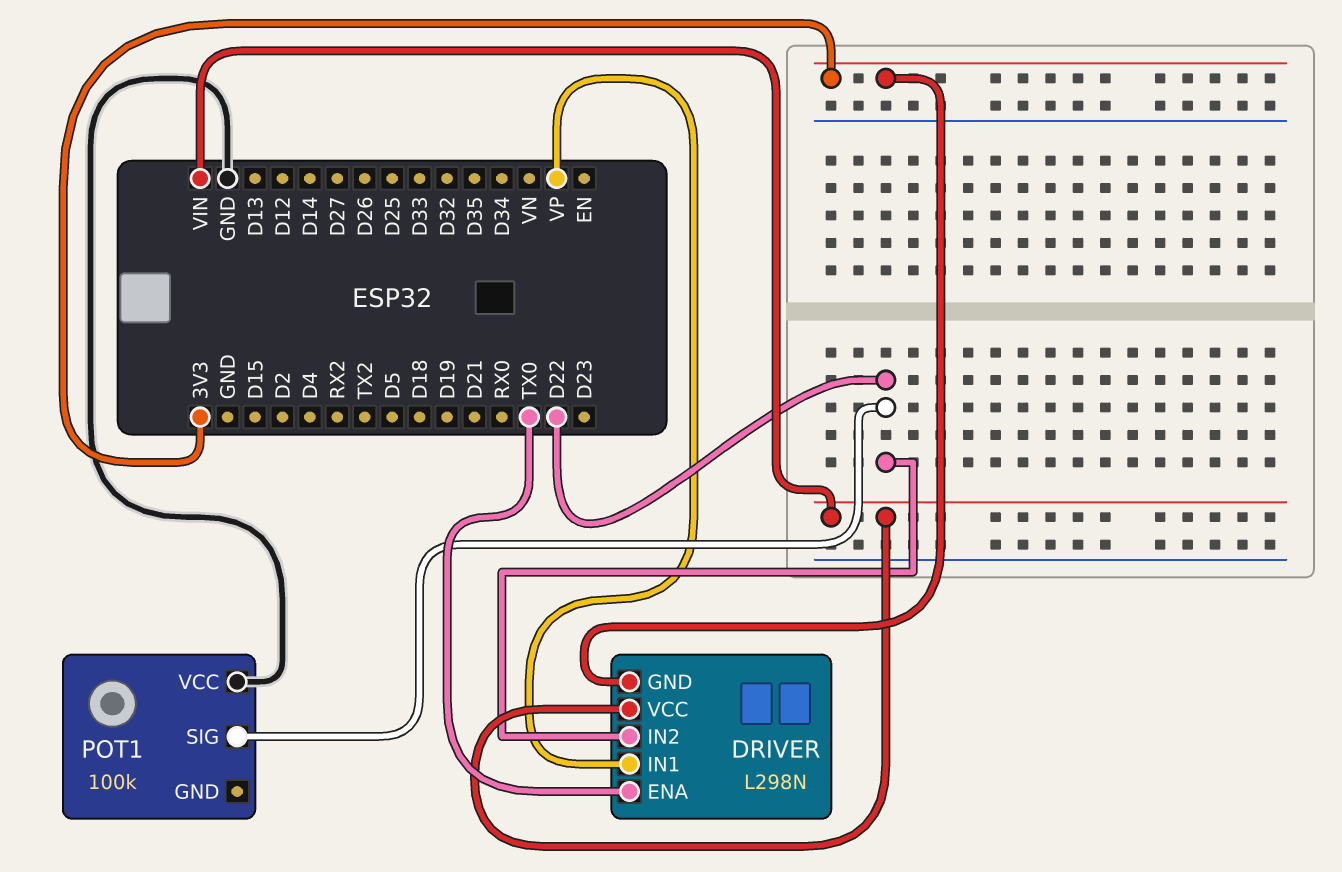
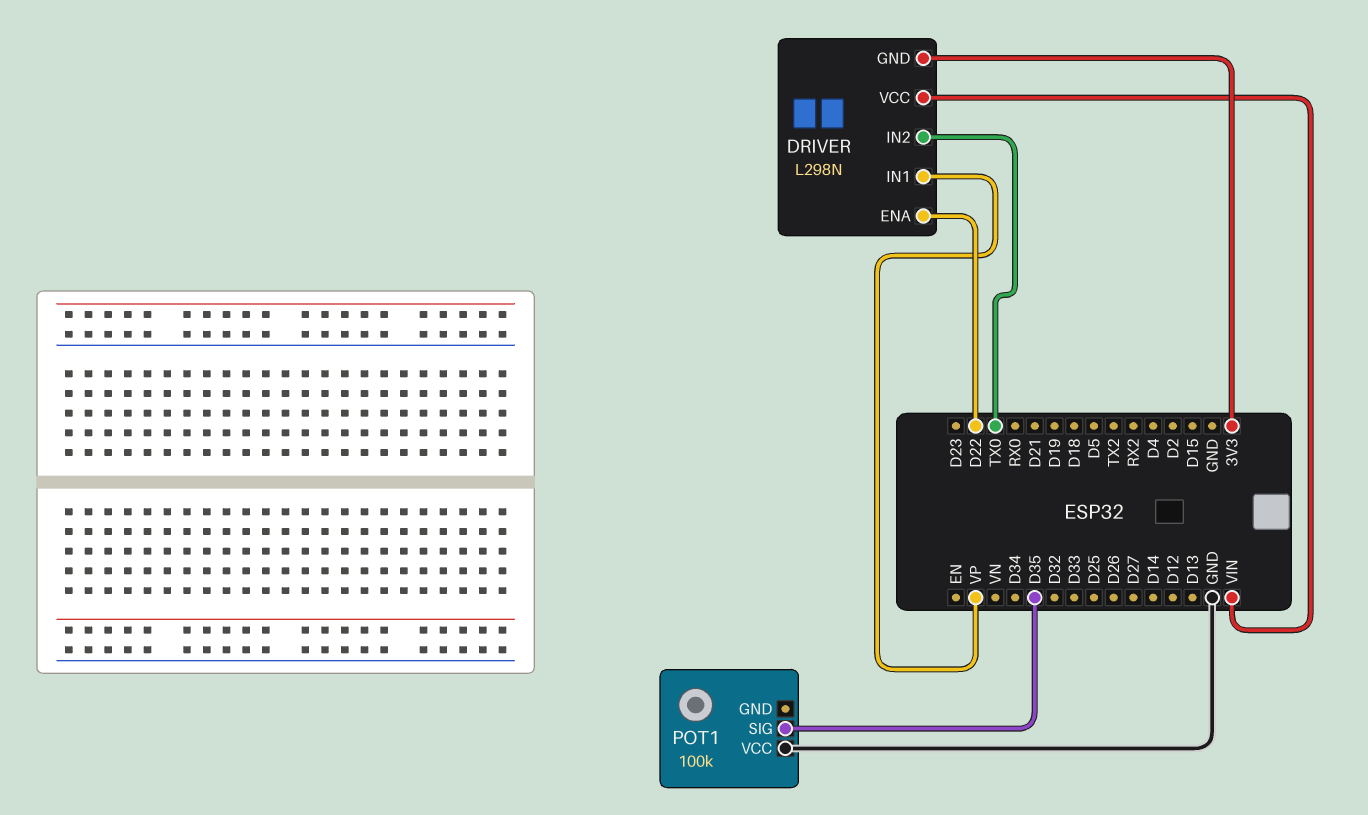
DRIVER pin ENA: TX0 -> D22
DRIVER pin IN2: D22 -> TX0
POT1 pin SIG: D22 -> D35

